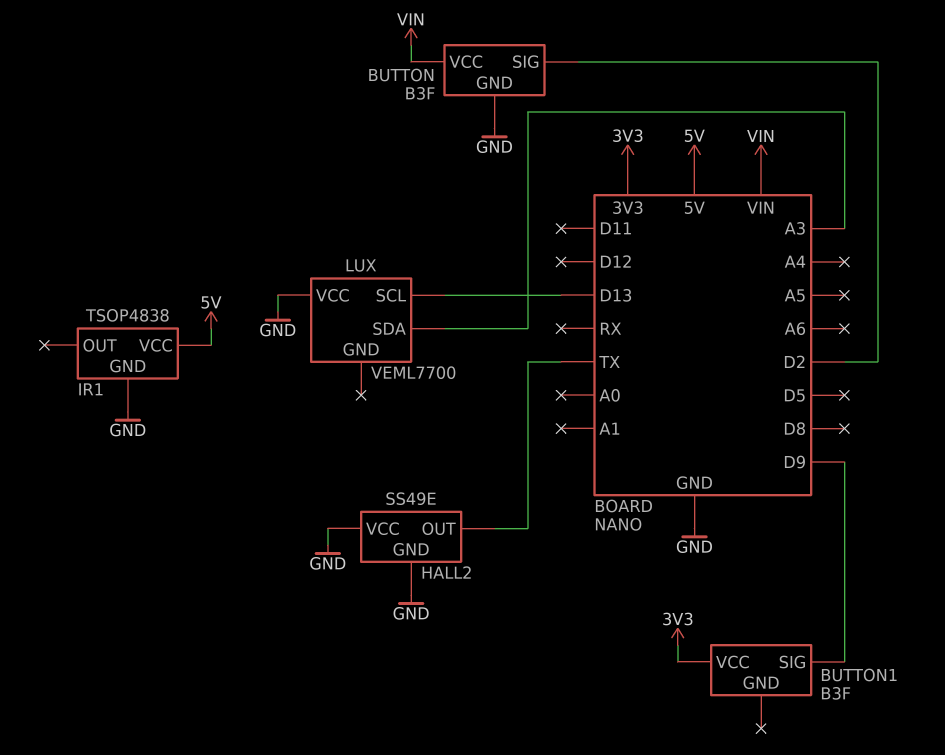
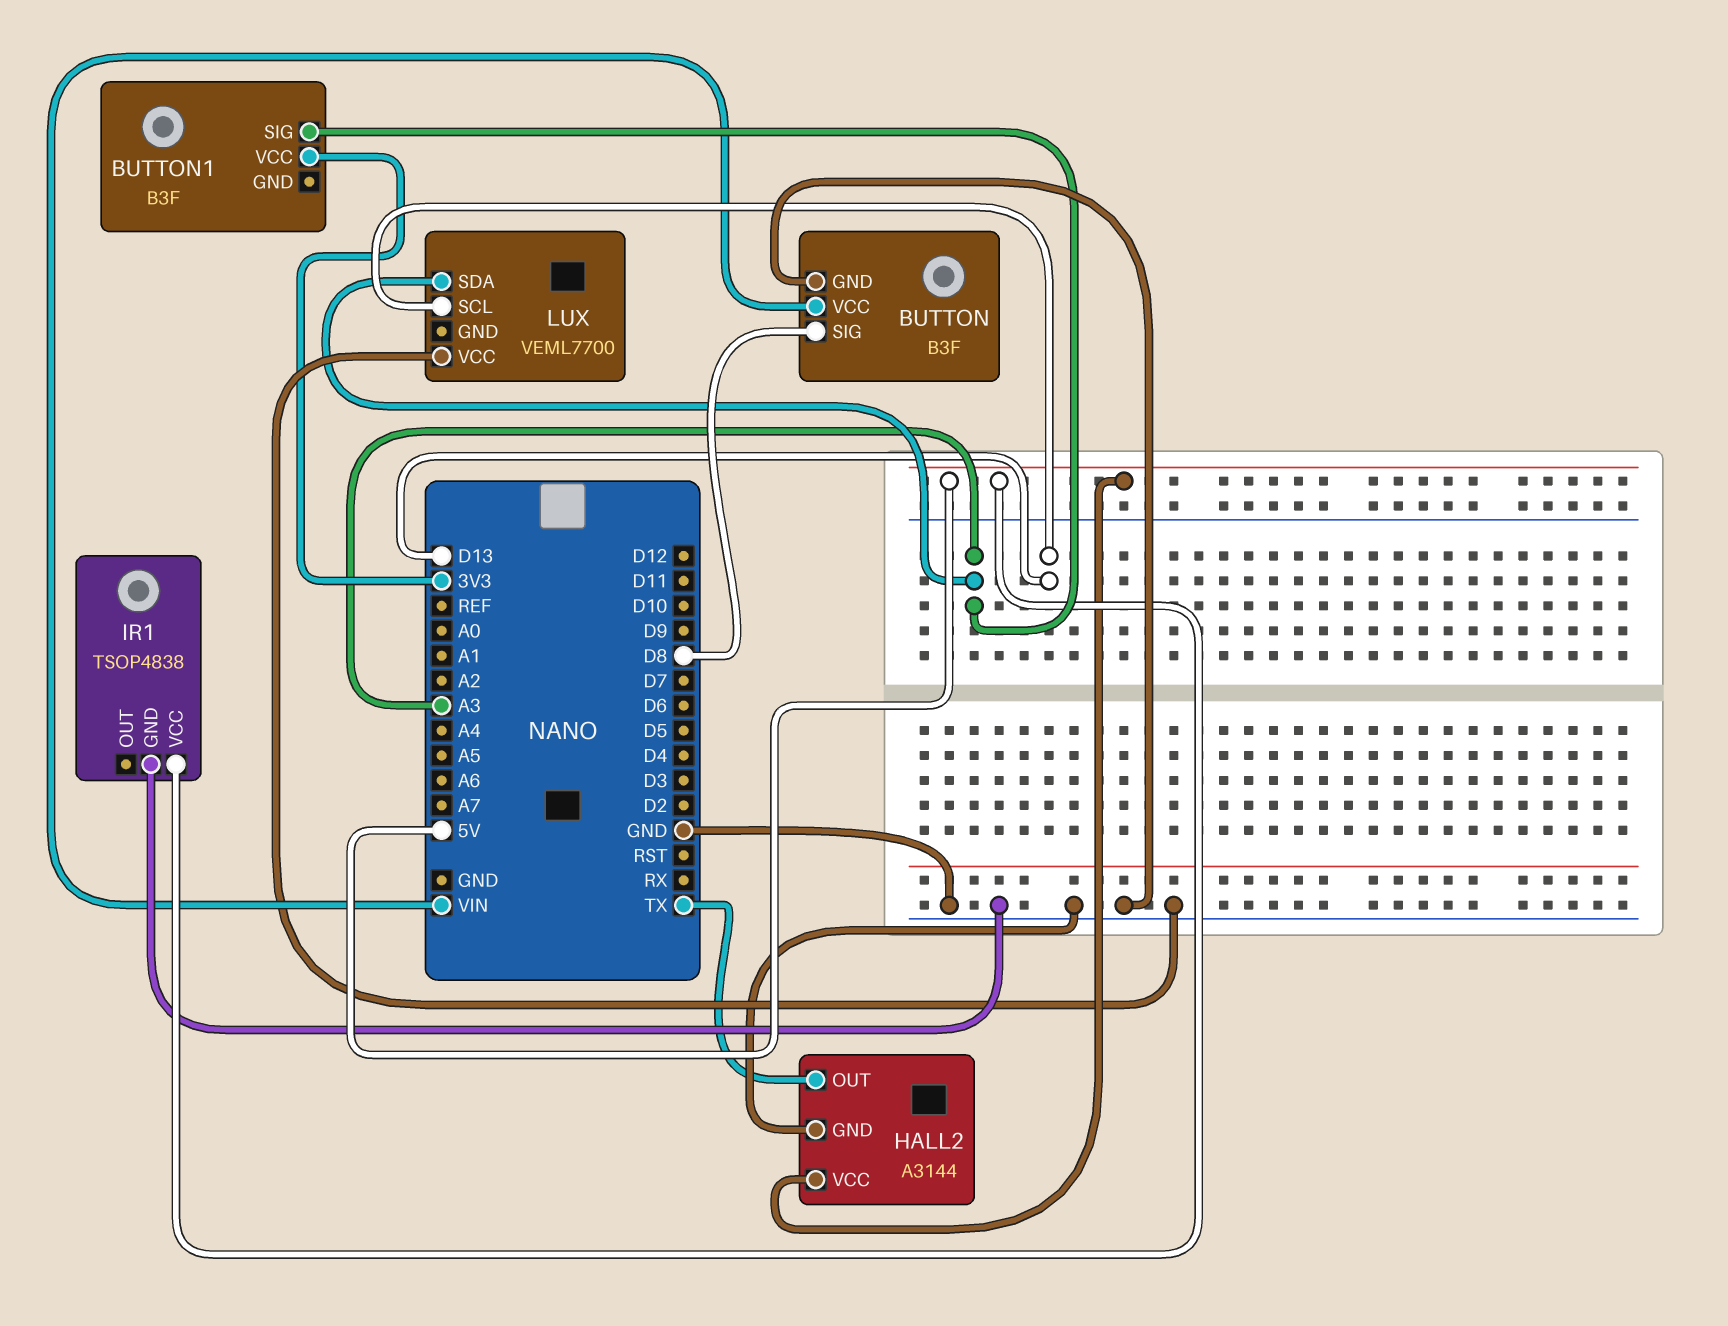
BUTTON pin SIG: D2 -> D8
BUTTON1 pin SIG: D9 -> A3
HALL2: SS49E -> A3144
HALL2 pin VCC: GND -> 5V

